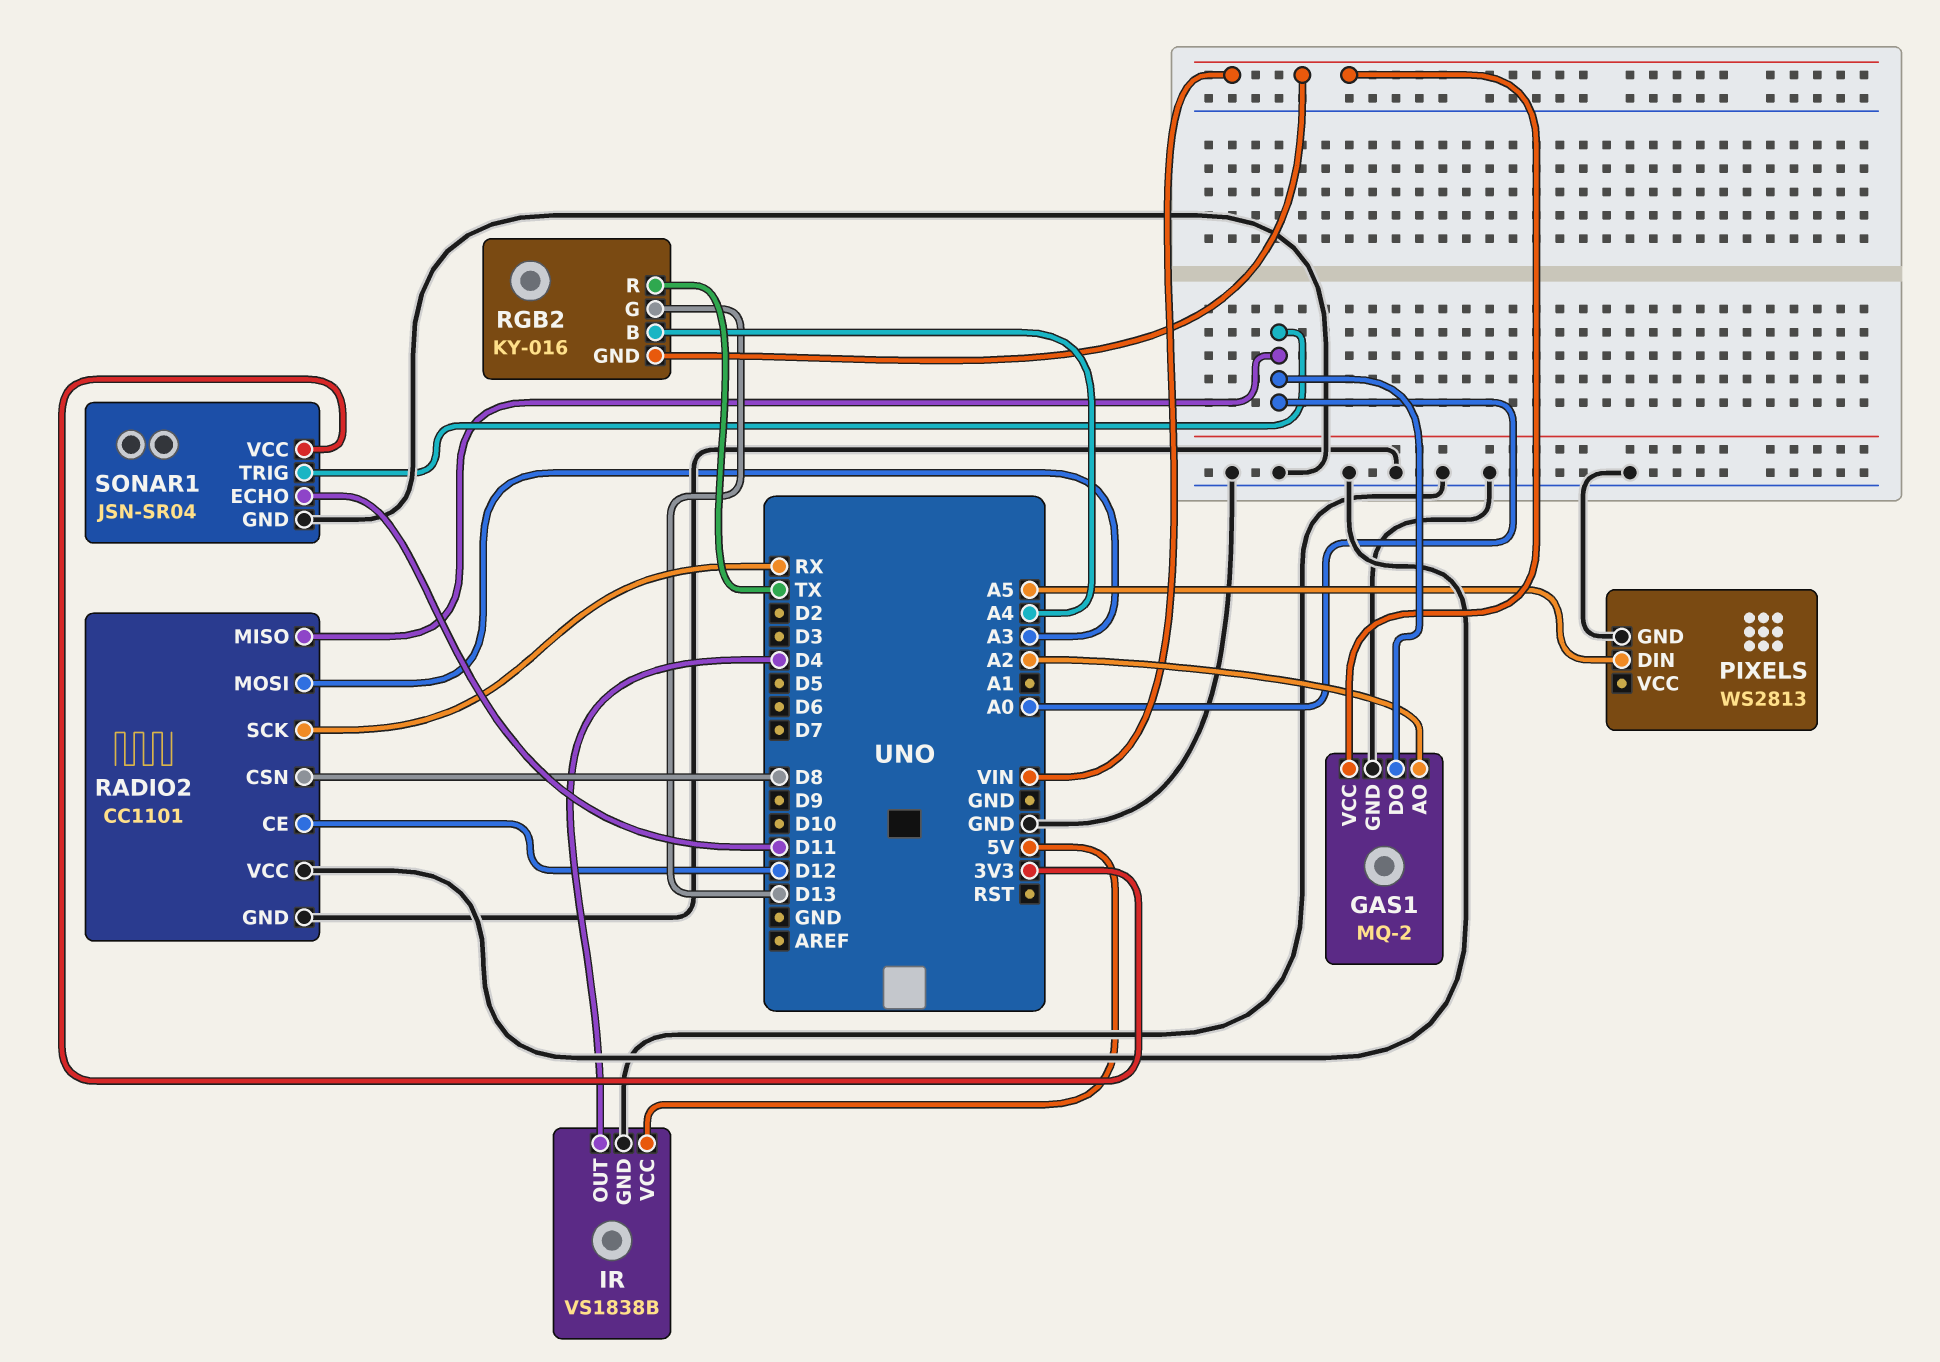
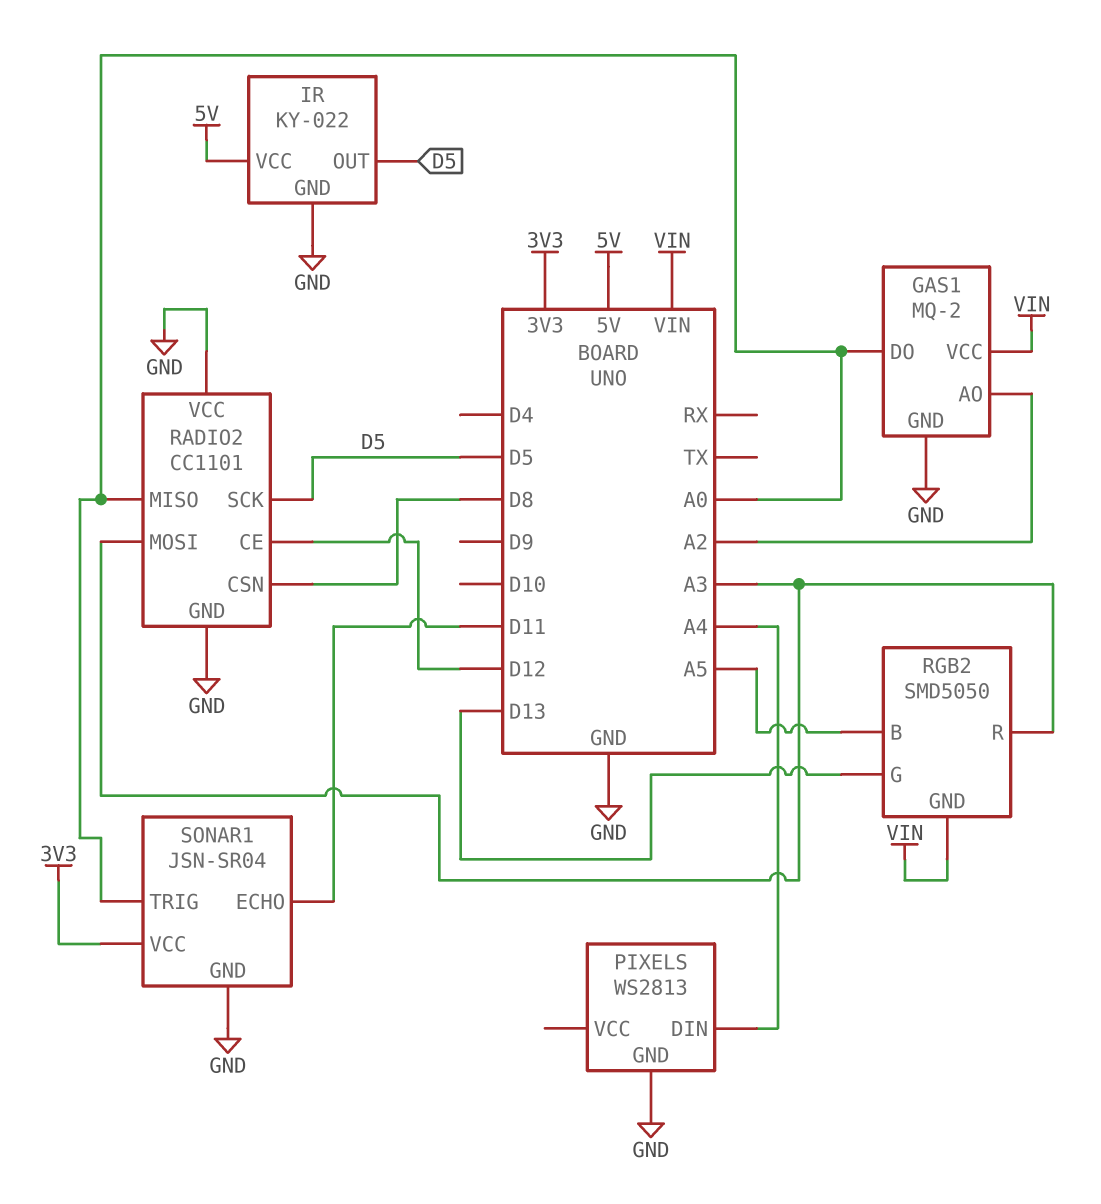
IR: VS1838B -> KY-022
IR pin OUT: D4 -> D5
PIXELS pin DIN: A5 -> A4
RADIO2 pin SCK: RX -> D5
RGB2: KY-016 -> SMD5050
RGB2 pin B: A4 -> A5
RGB2 pin R: TX -> A3

